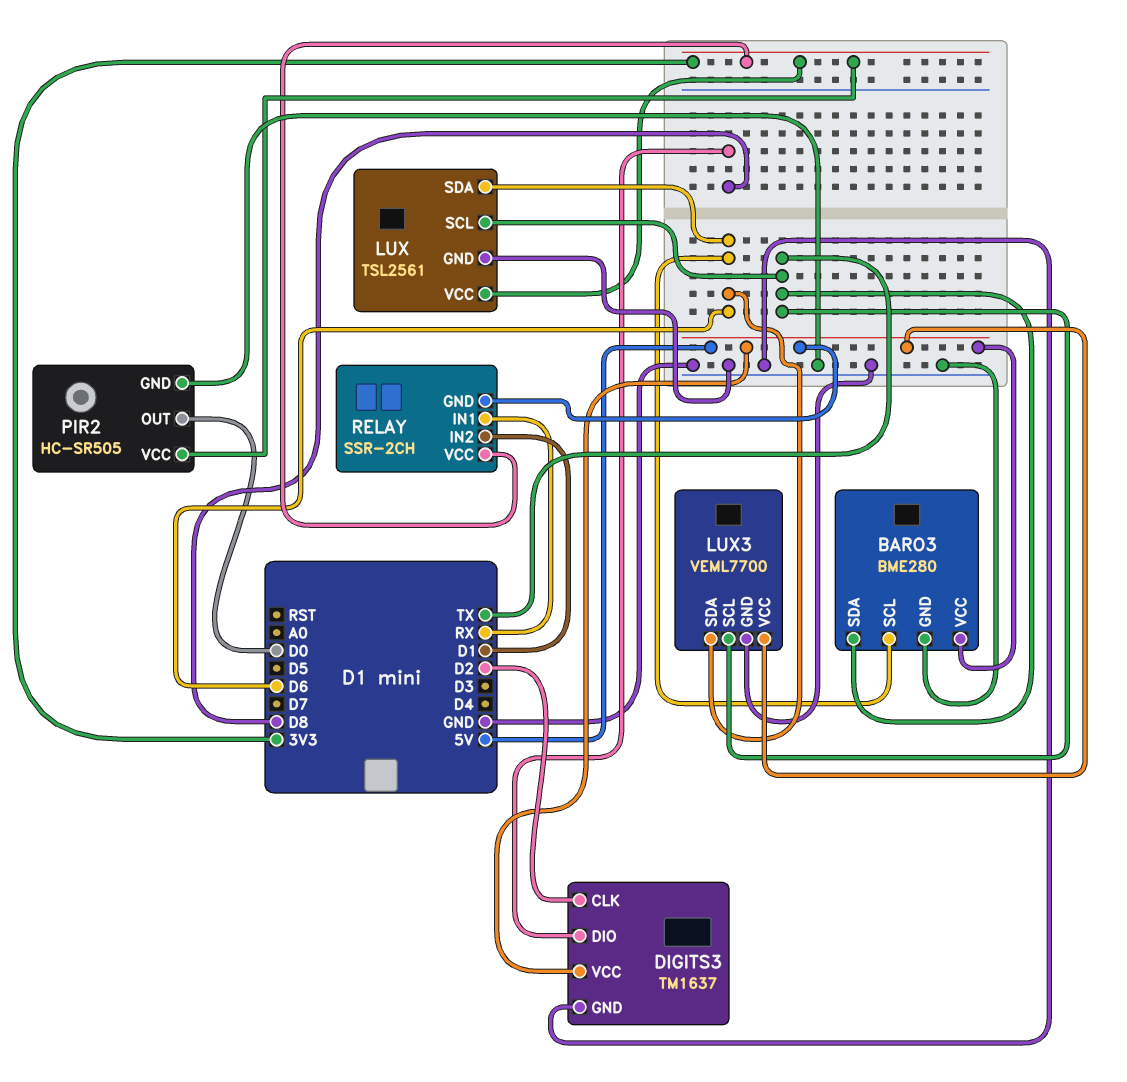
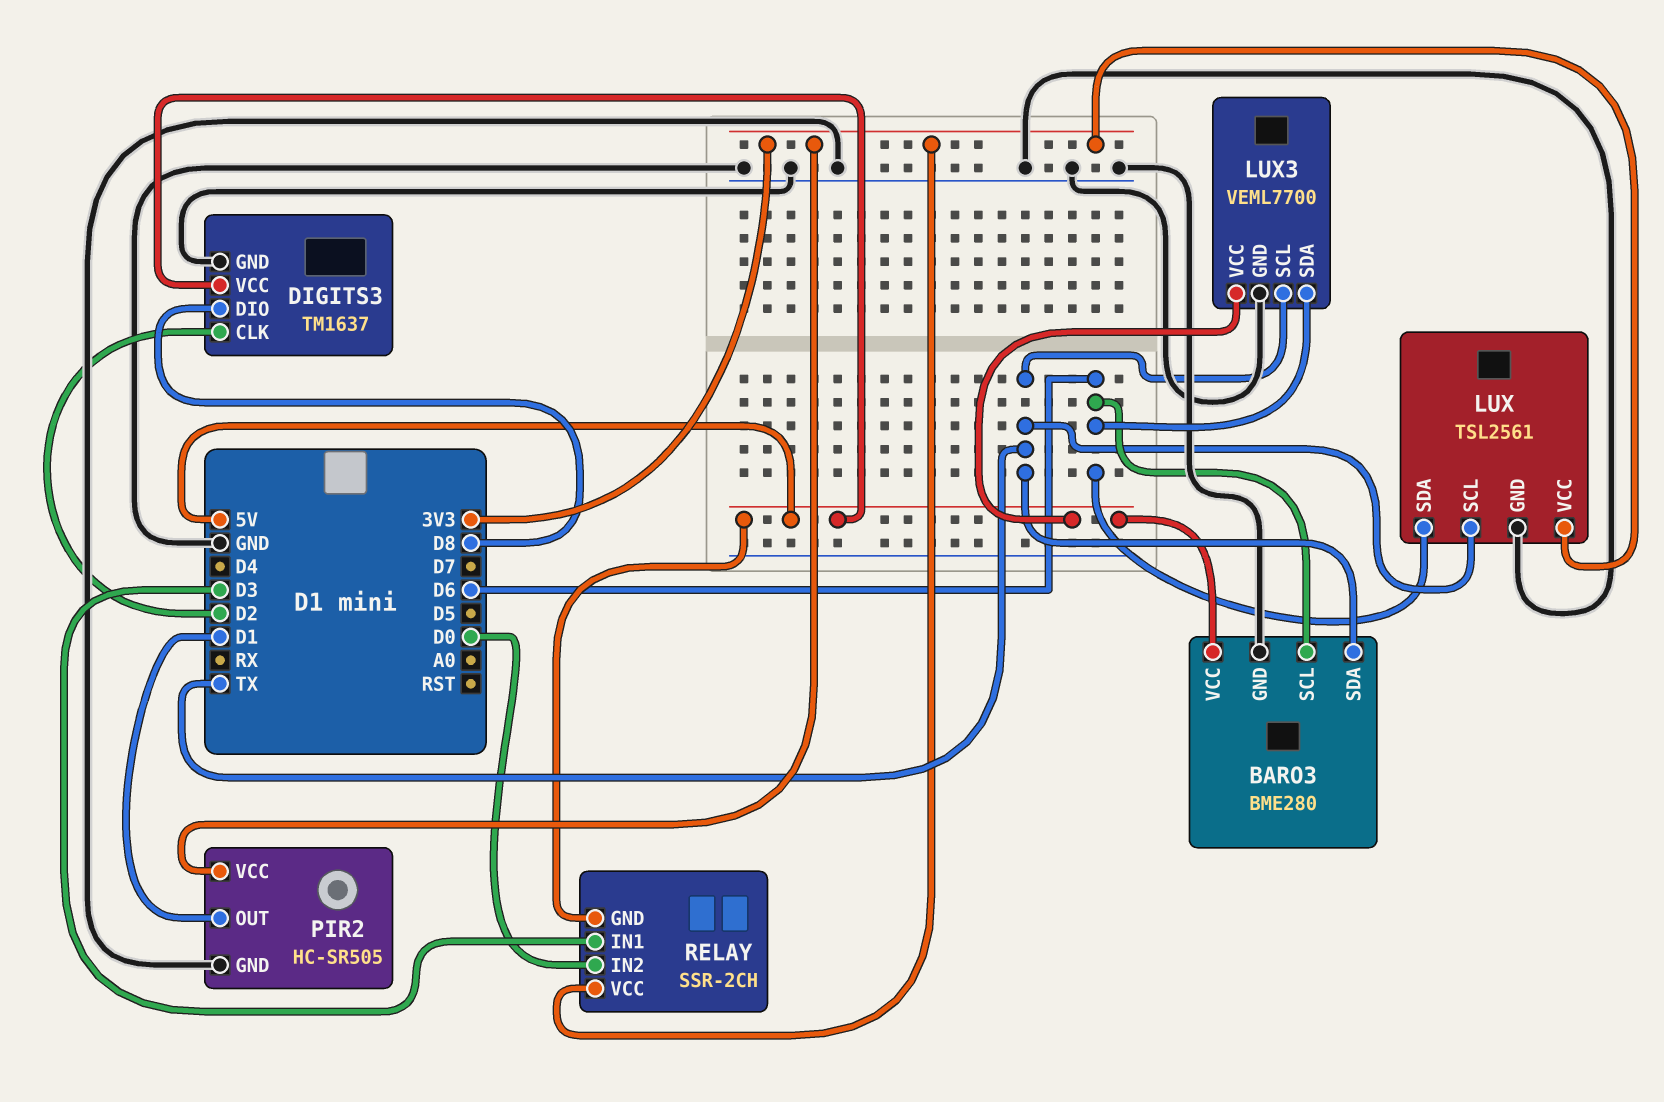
PIR2 pin OUT: D0 -> D1
RELAY pin IN1: RX -> D3
RELAY pin IN2: D1 -> D0

